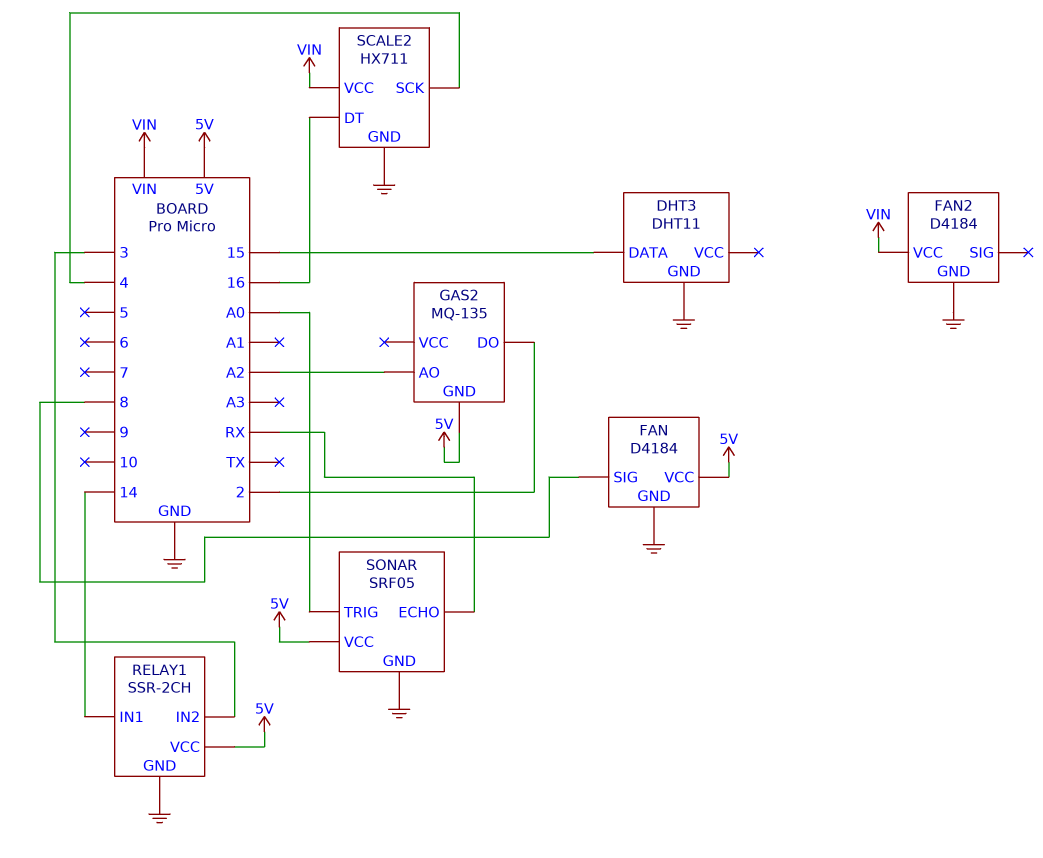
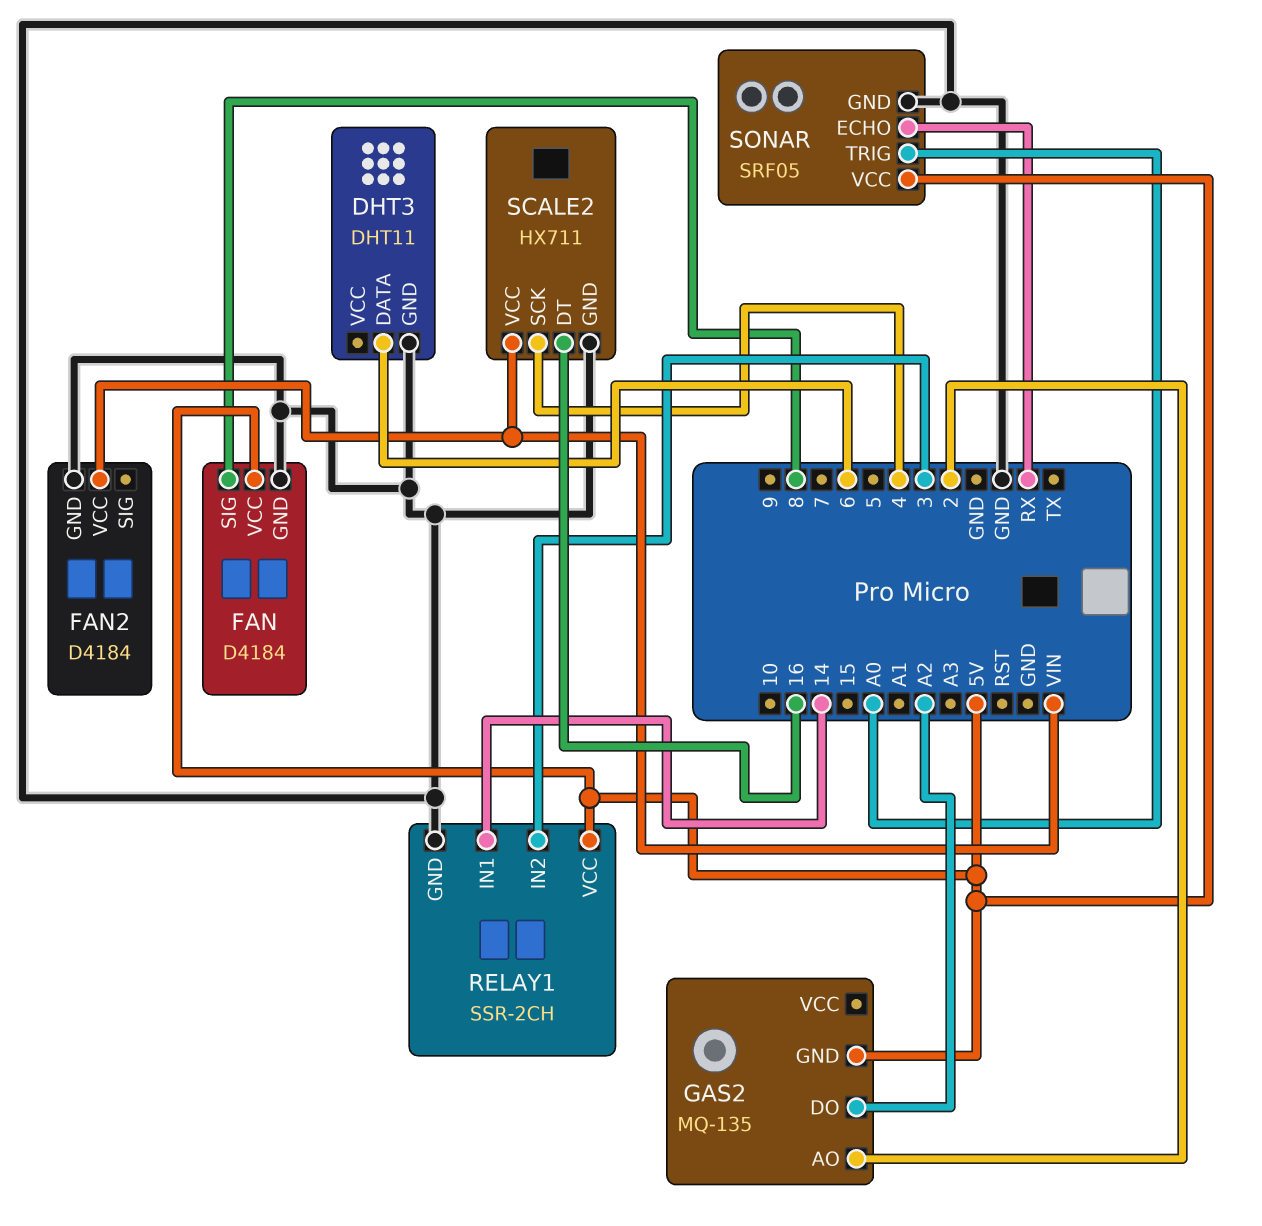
DHT3 pin DATA: 15 -> 6
GAS2 pin AO: A2 -> 2
GAS2 pin DO: 2 -> A2

